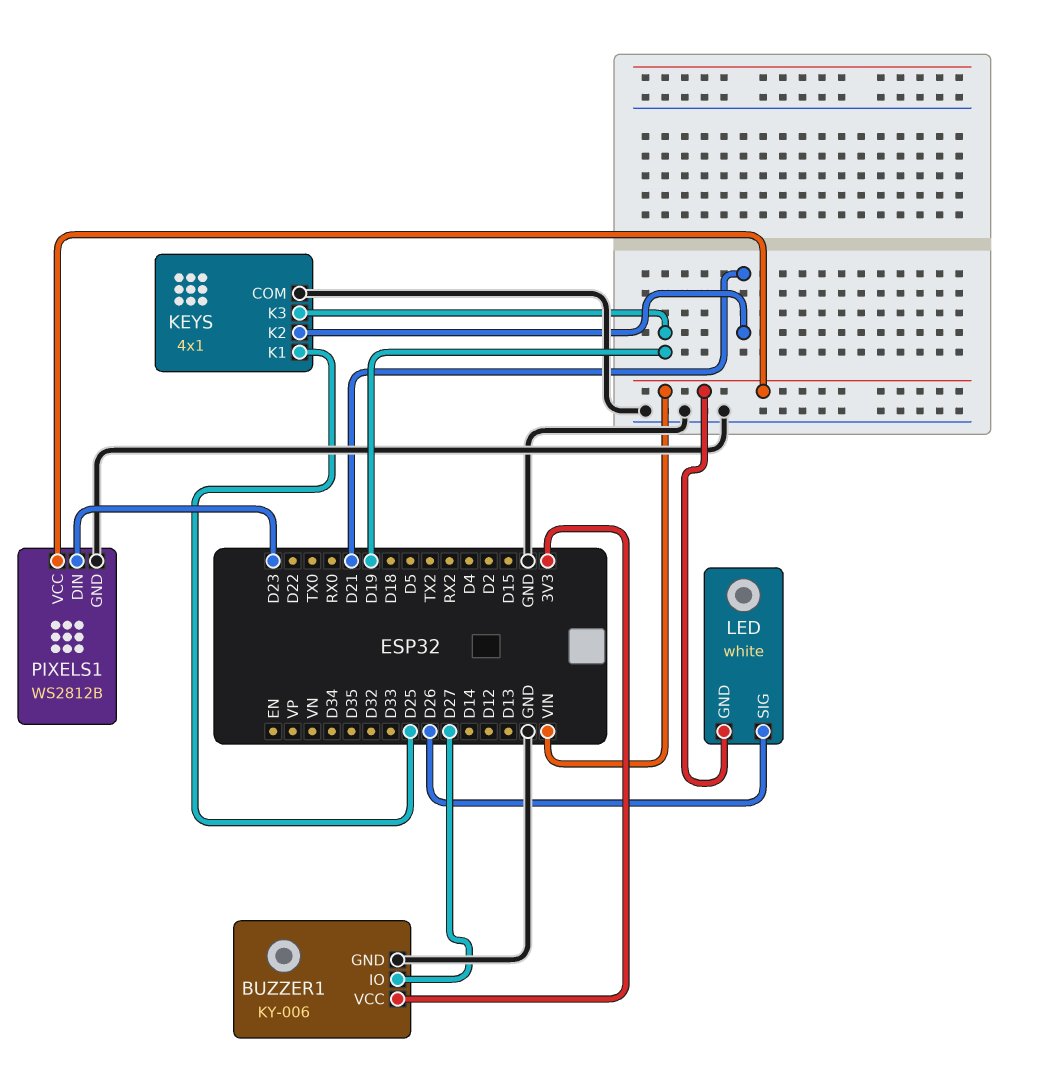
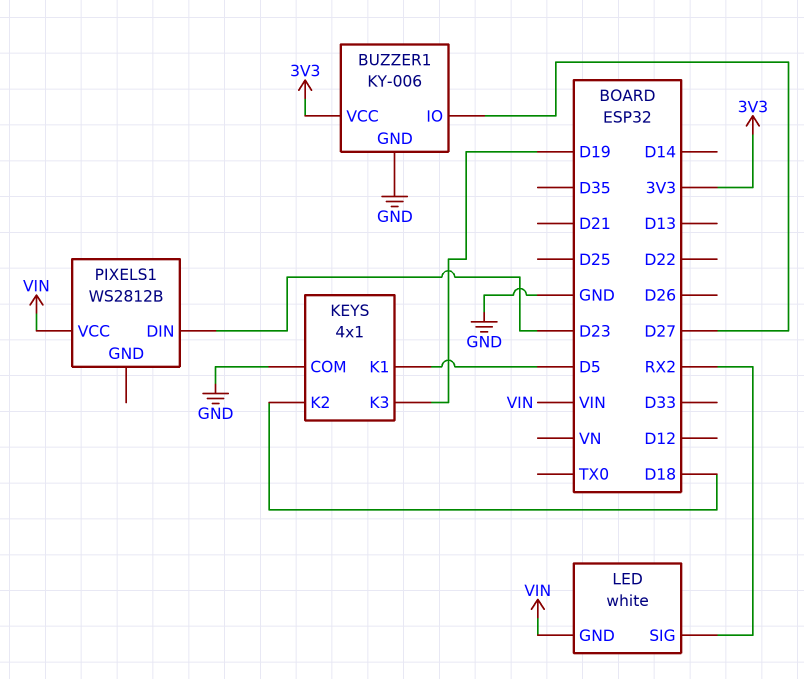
KEYS pin K1: D25 -> D5
KEYS pin K2: D21 -> D18
LED pin SIG: D26 -> RX2
PIXELS1 pin GND: GND -> none

